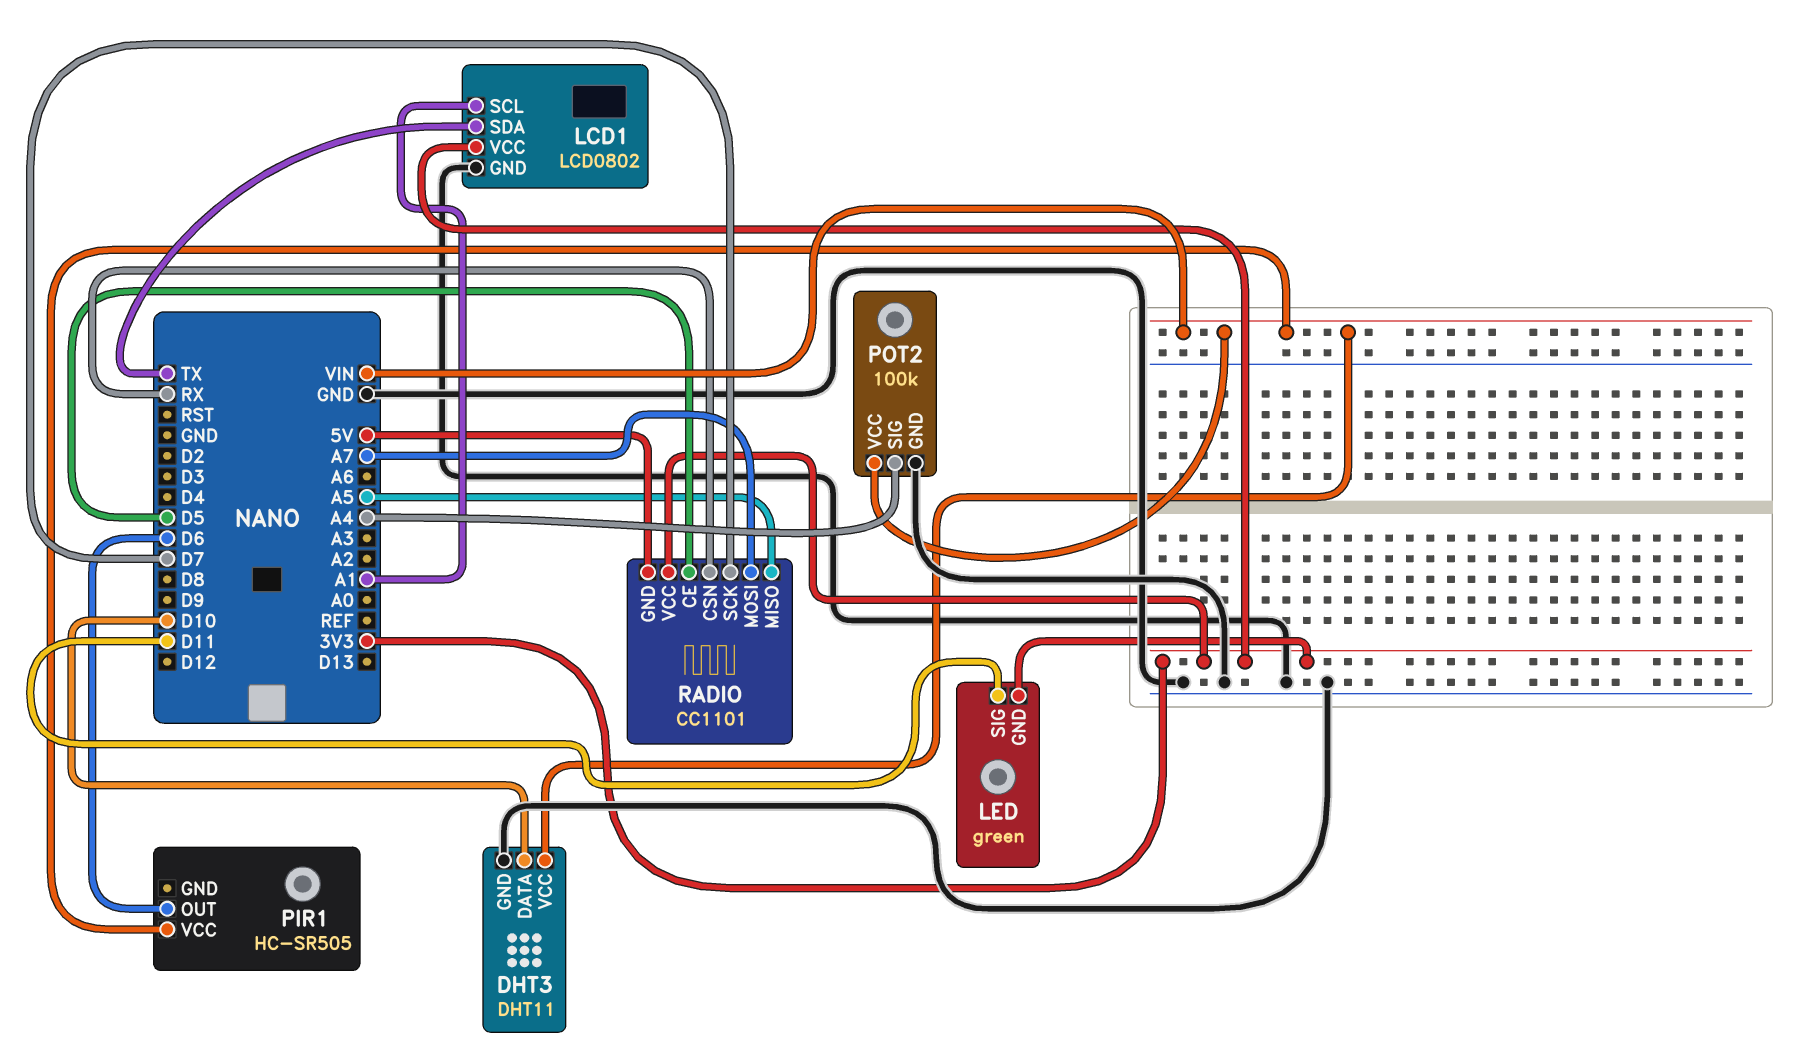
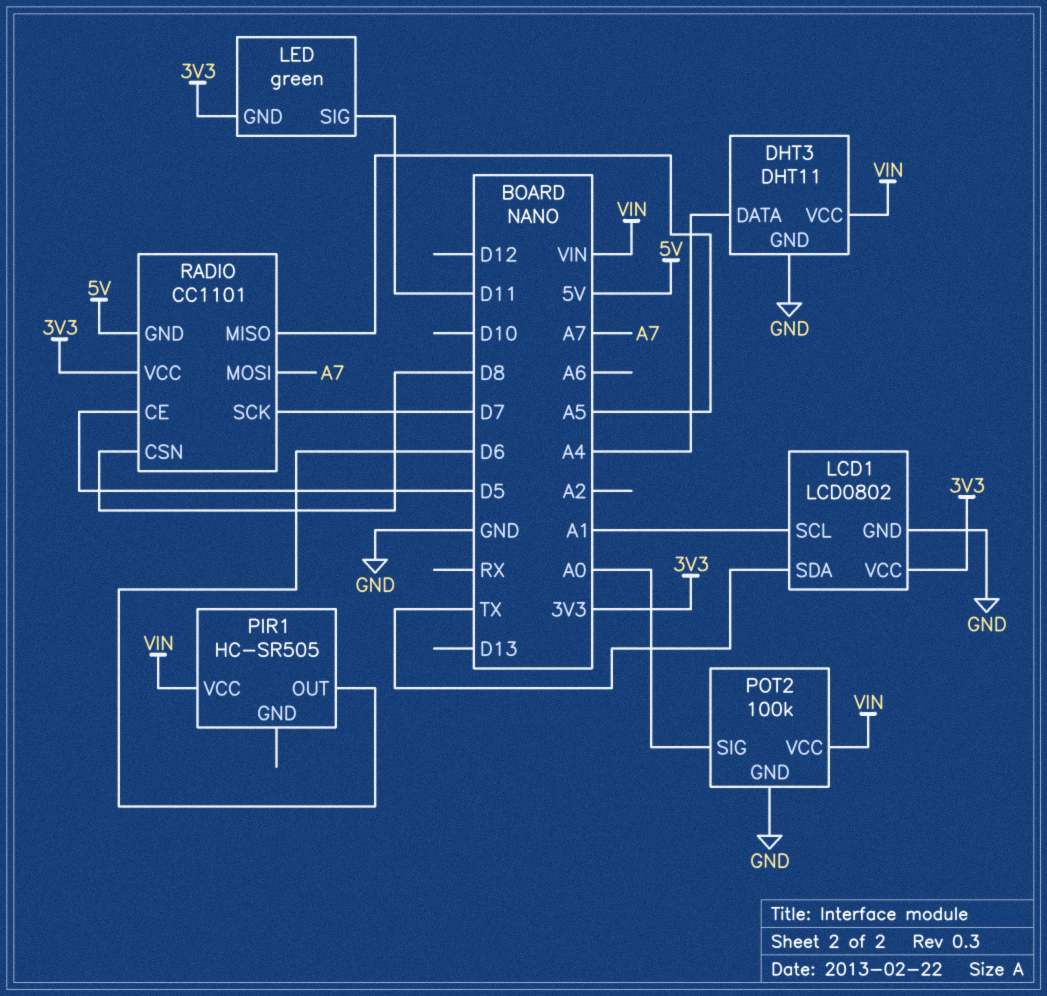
DHT3 pin DATA: D10 -> A4
POT2 pin SIG: A4 -> A0
RADIO pin CSN: RX -> D8

